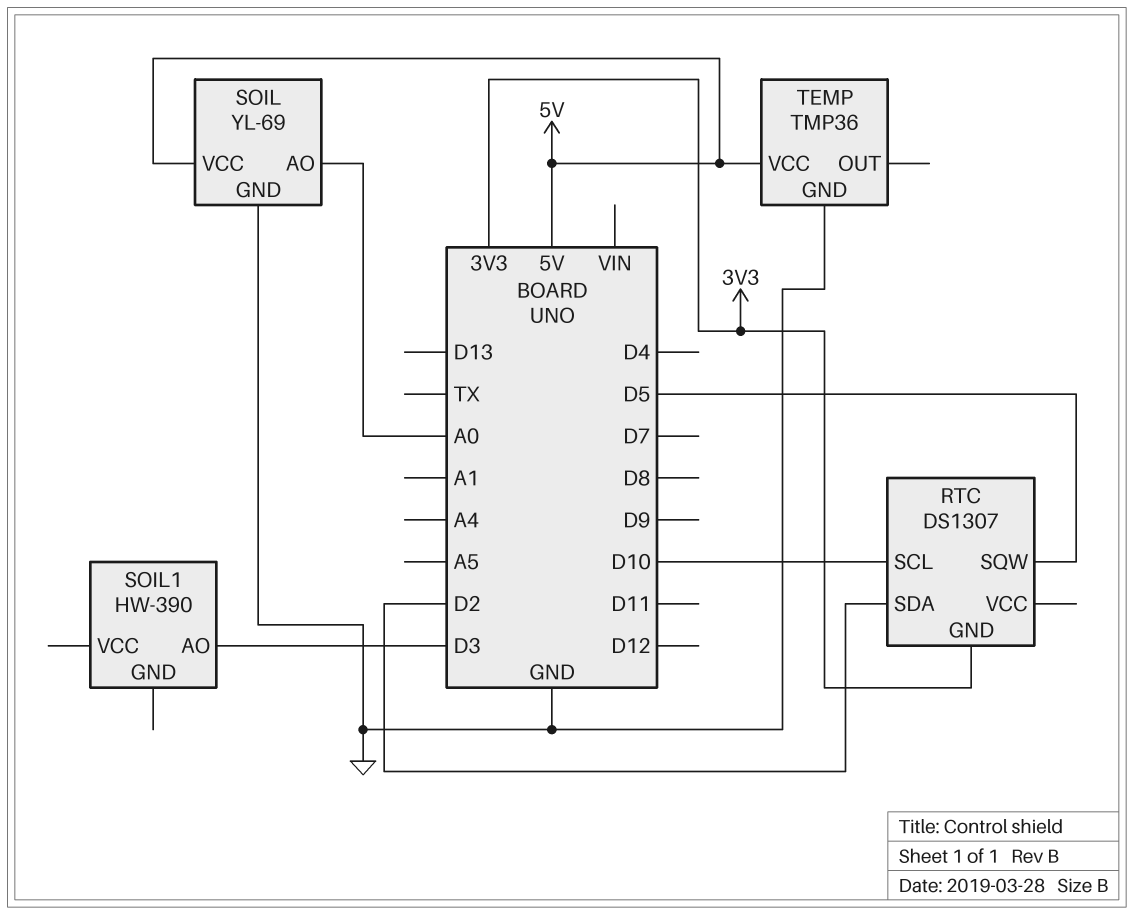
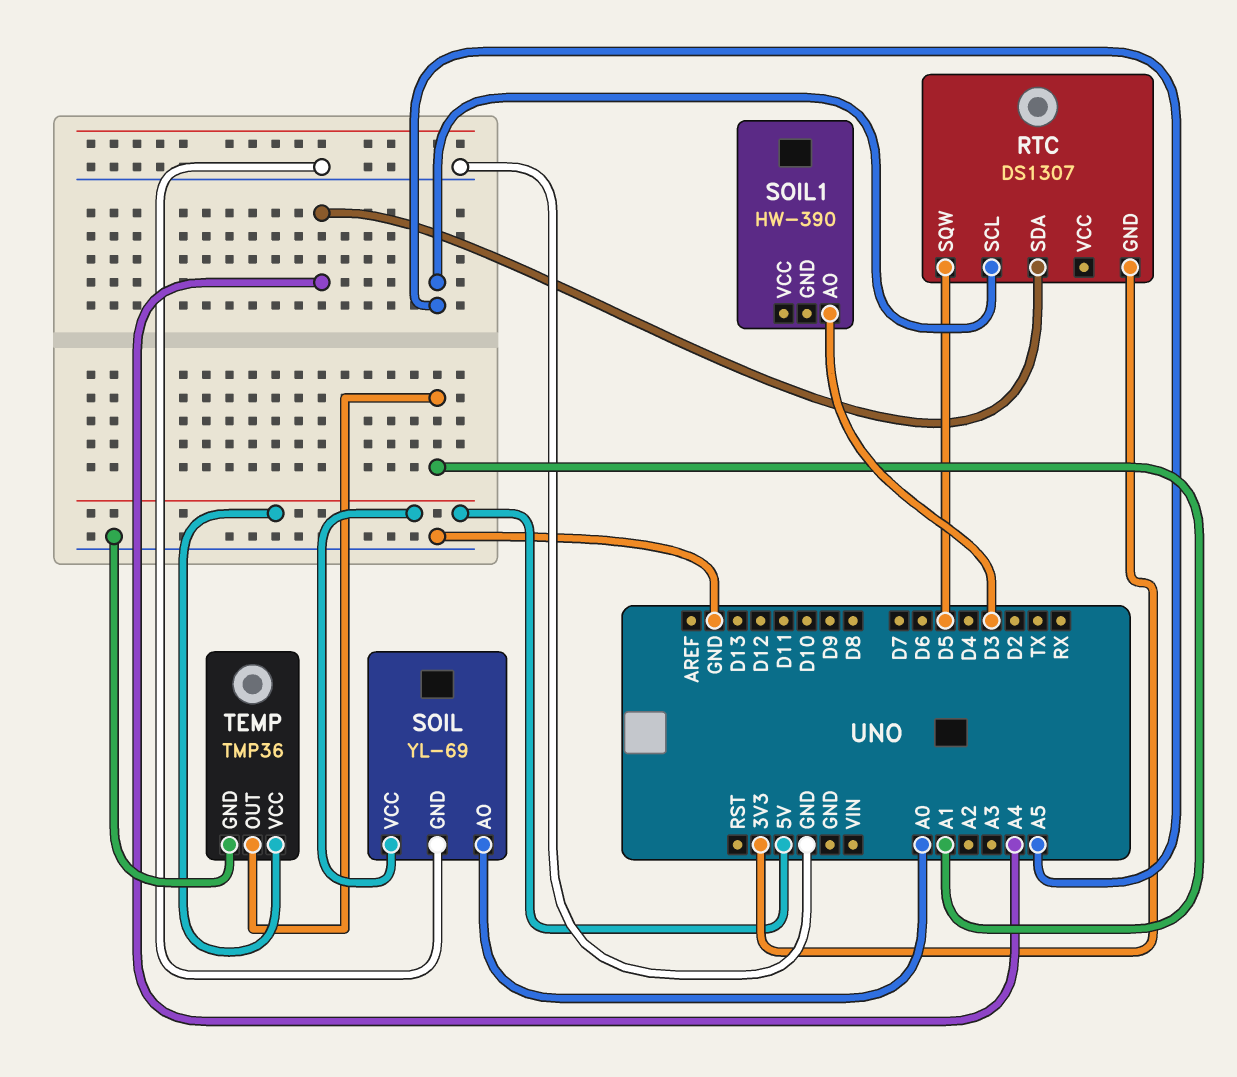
RTC pin SCL: D10 -> A5
RTC pin SDA: D2 -> A4
TEMP pin OUT: none -> A1

